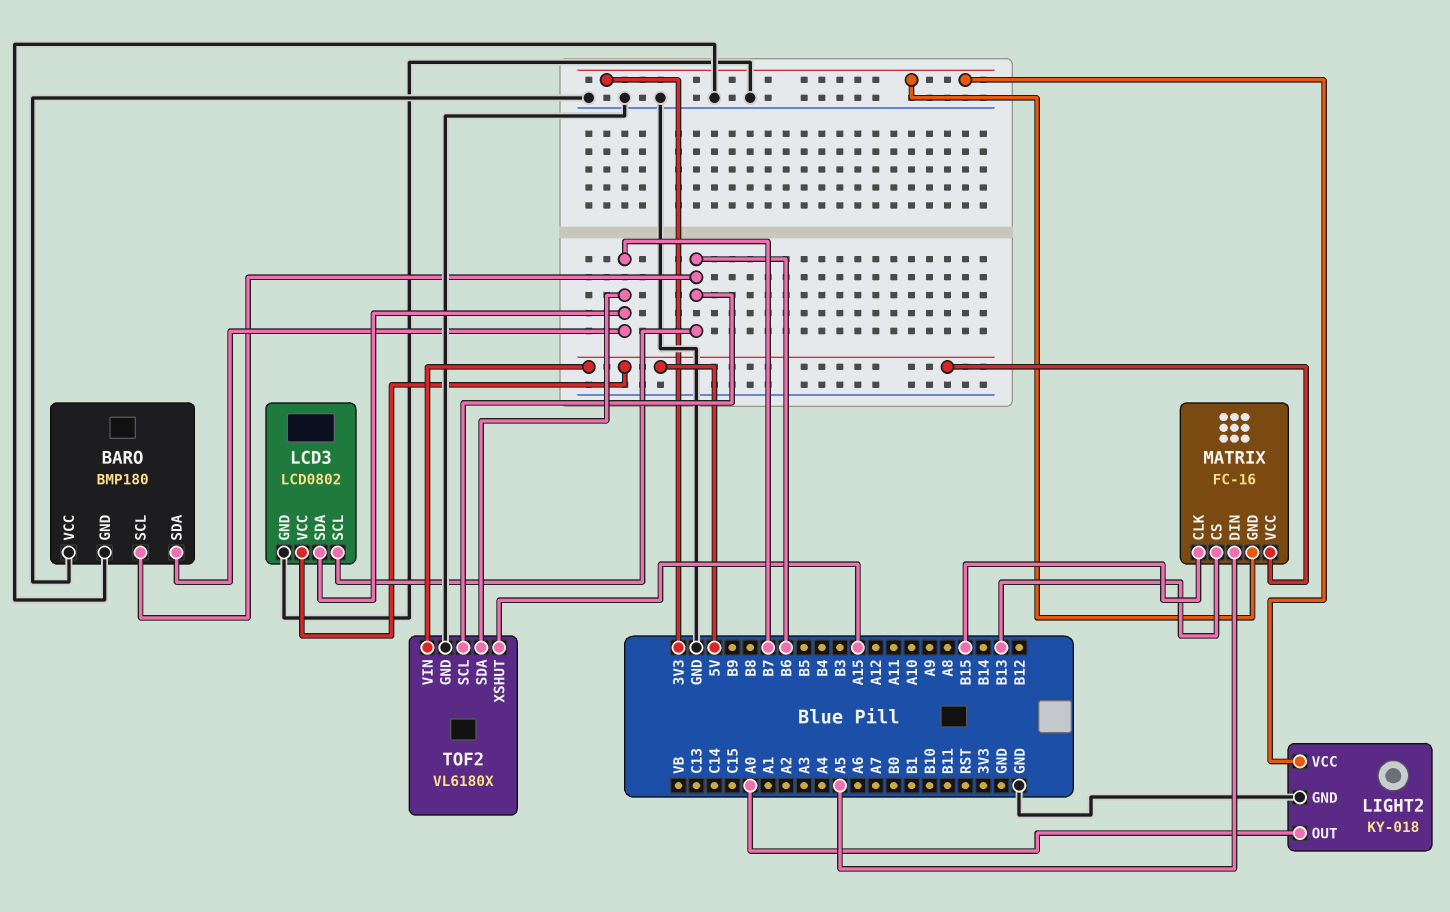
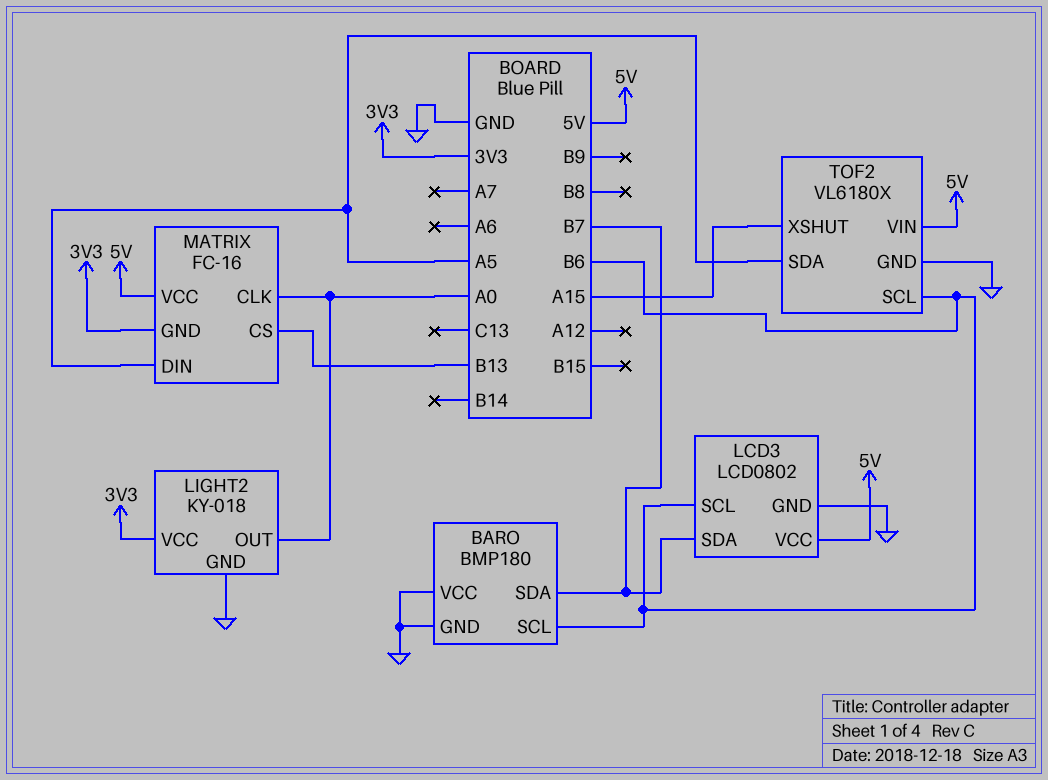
MATRIX pin CLK: B15 -> A0
TOF2 pin SDA: B7 -> A5

